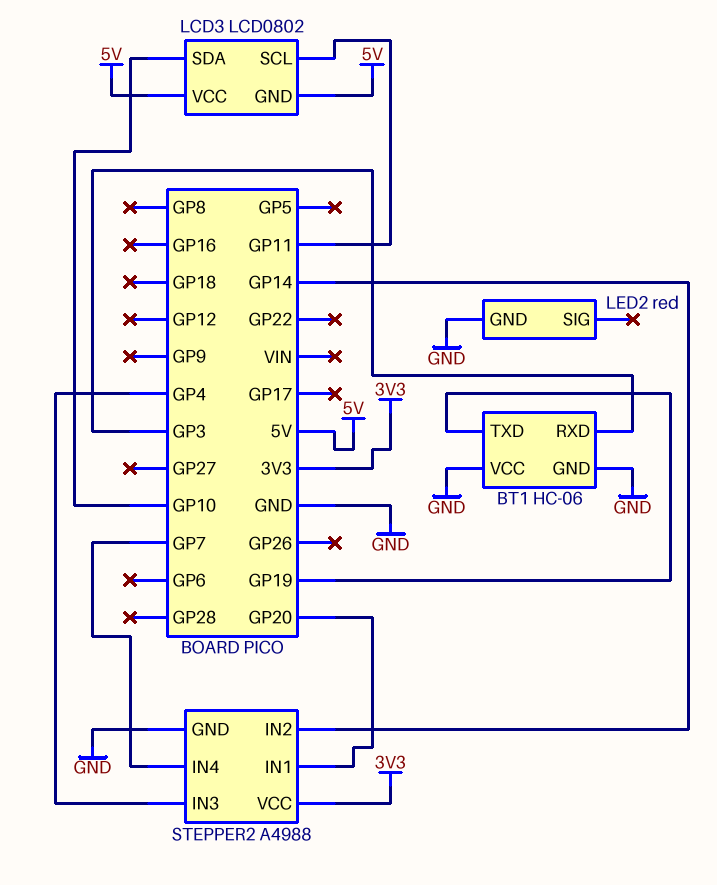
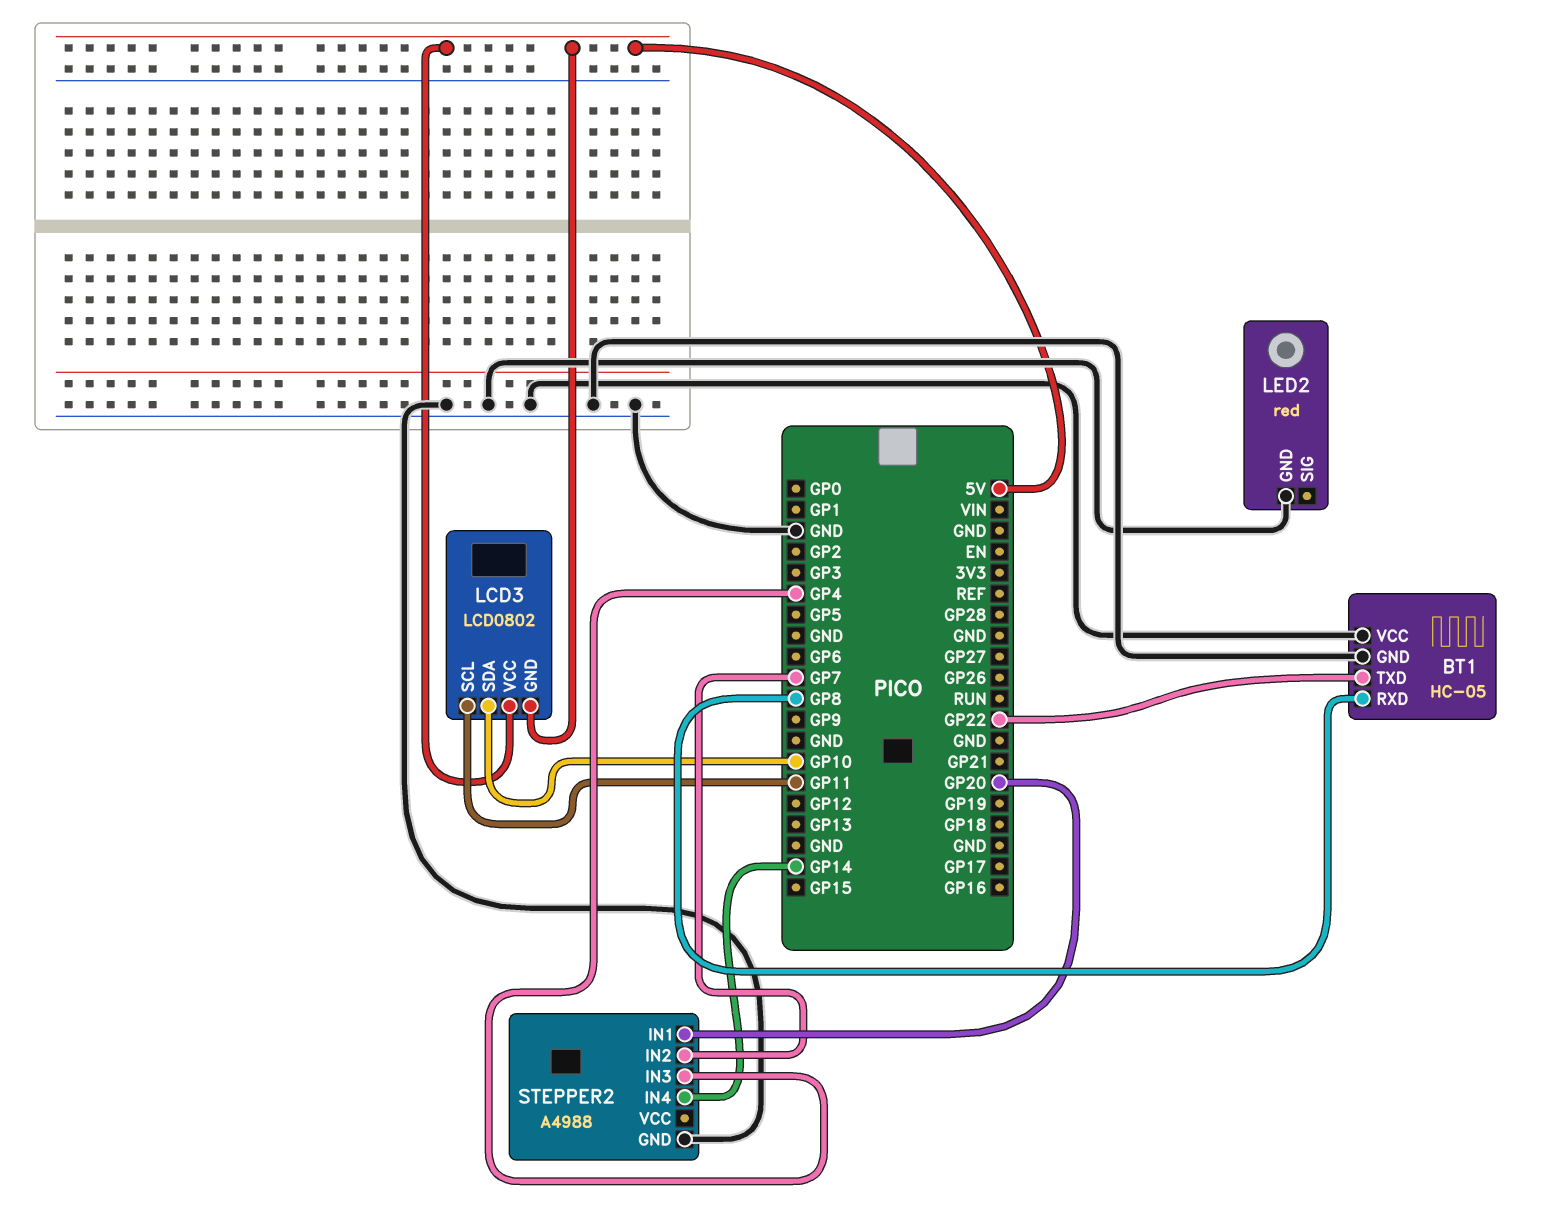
BT1: HC-06 -> HC-05
BT1 pin RXD: GP3 -> GP8
BT1 pin TXD: GP19 -> GP22
STEPPER2 pin IN2: GP14 -> GP7
STEPPER2 pin IN4: GP7 -> GP14
STEPPER2 pin VCC: 3V3 -> none

